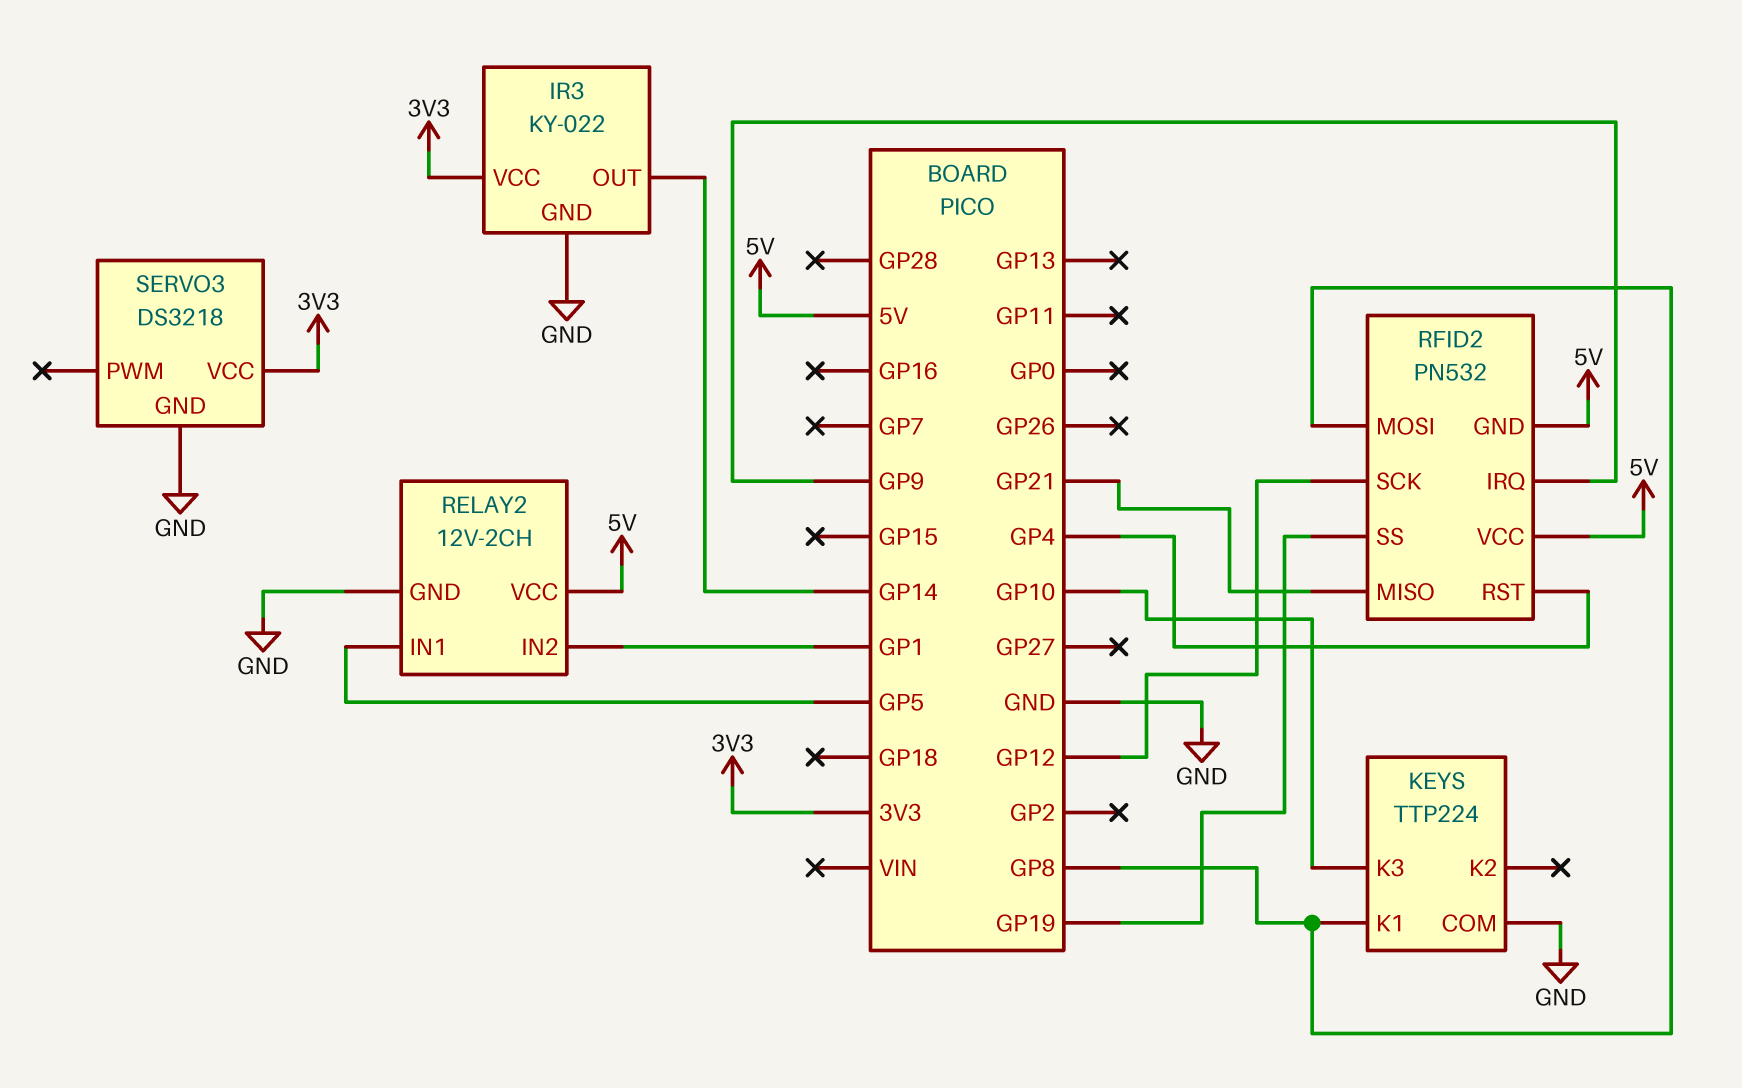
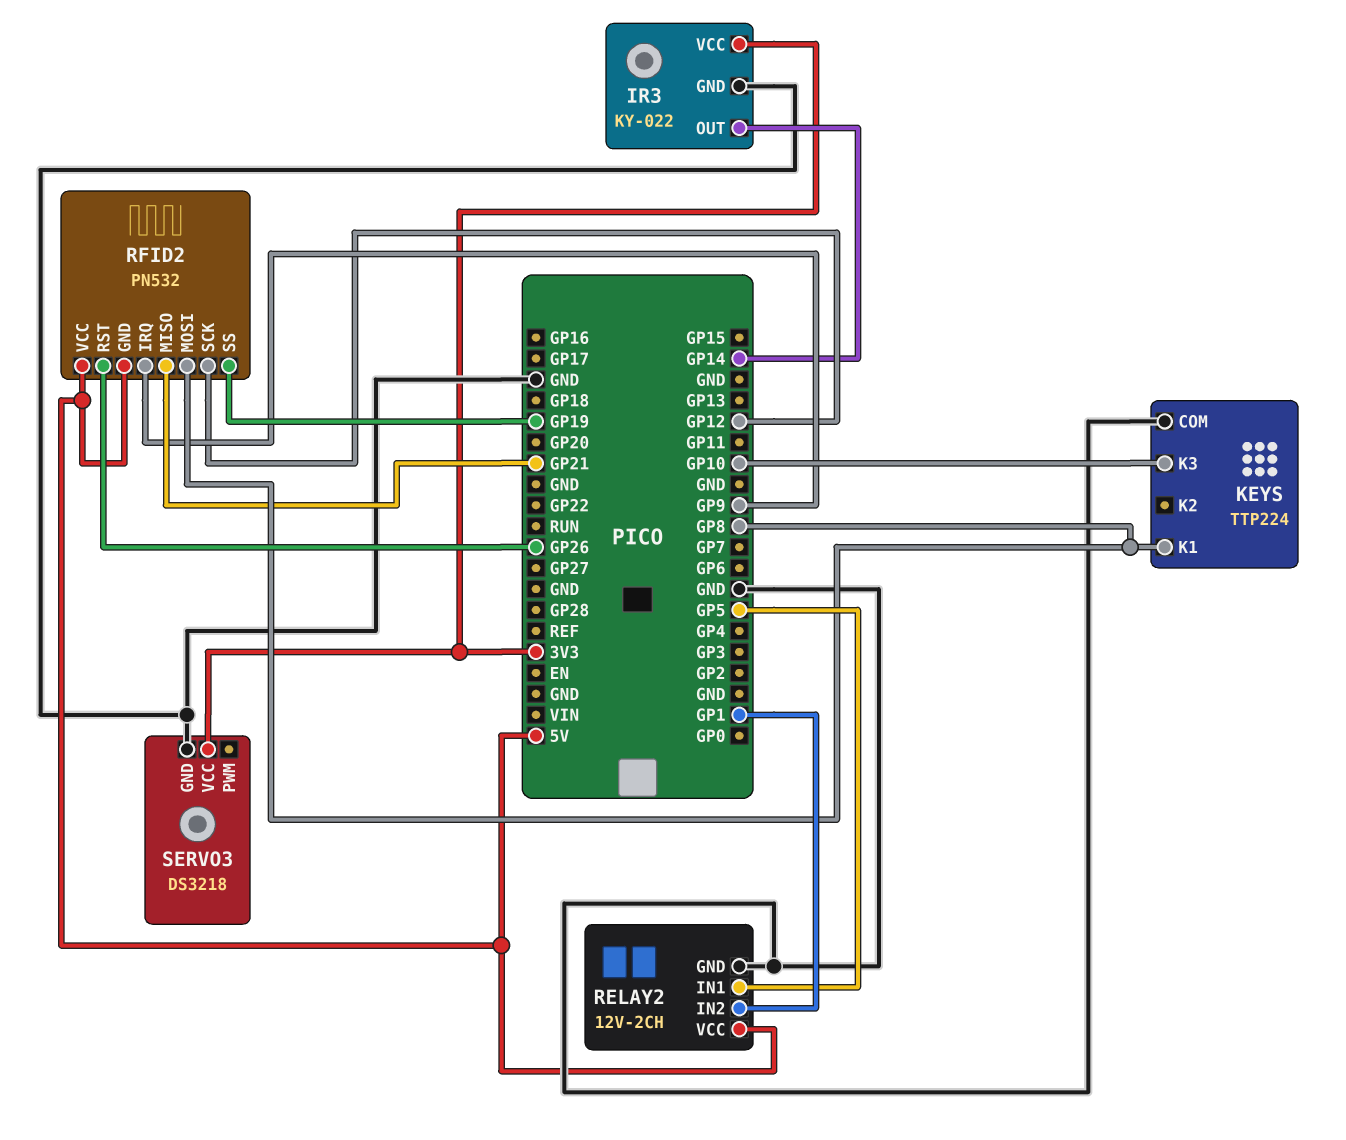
RFID2 pin RST: GP4 -> GP26

